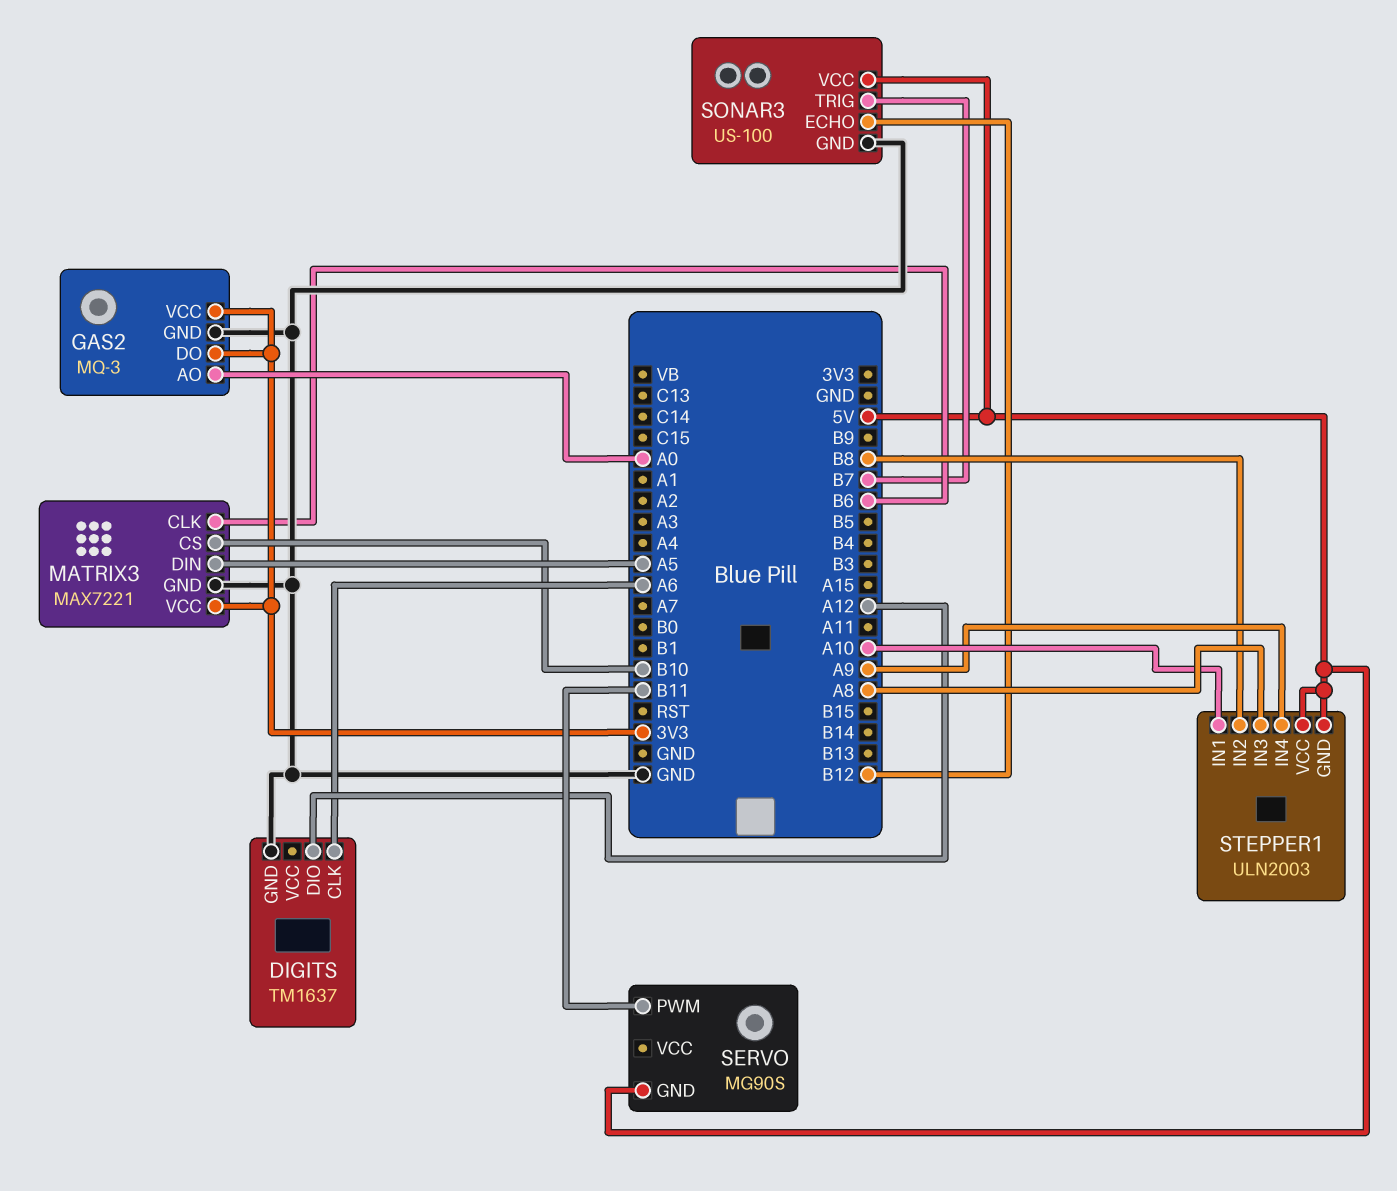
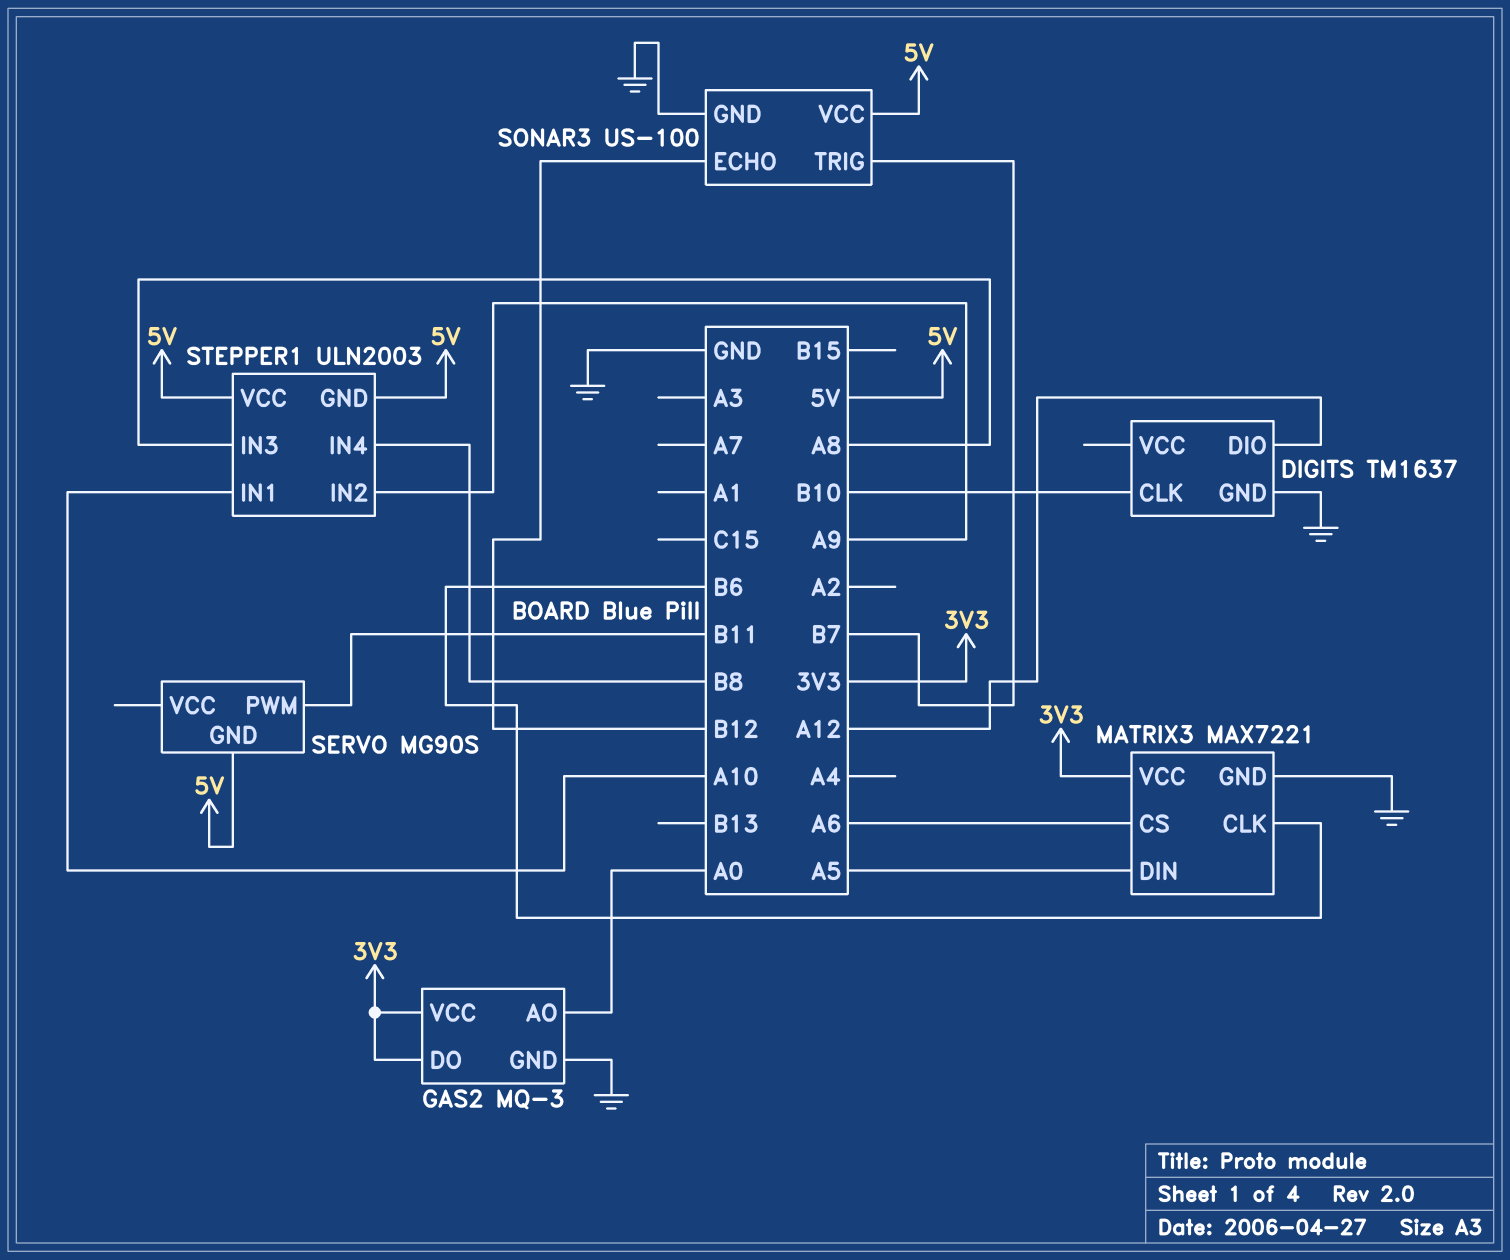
DIGITS pin CLK: A6 -> B10
MATRIX3 pin CS: B10 -> A6
STEPPER1 pin IN2: B8 -> A9
STEPPER1 pin IN4: A9 -> B8

